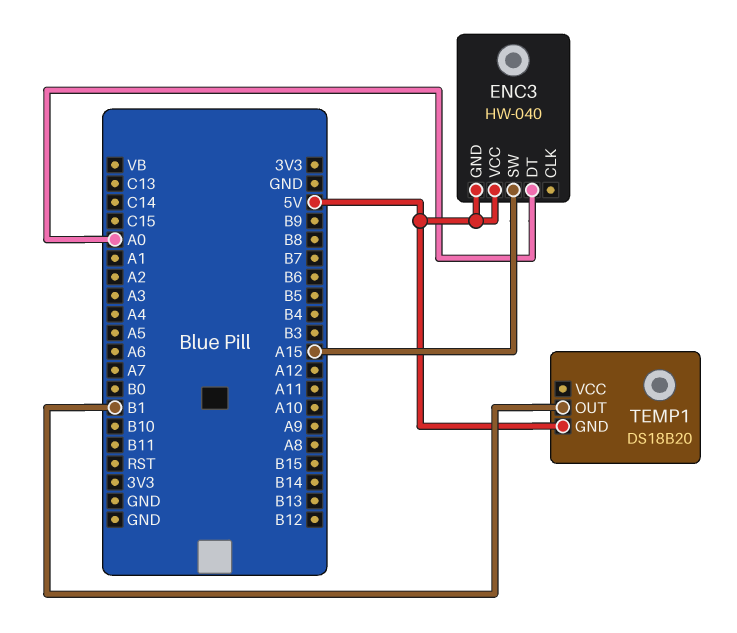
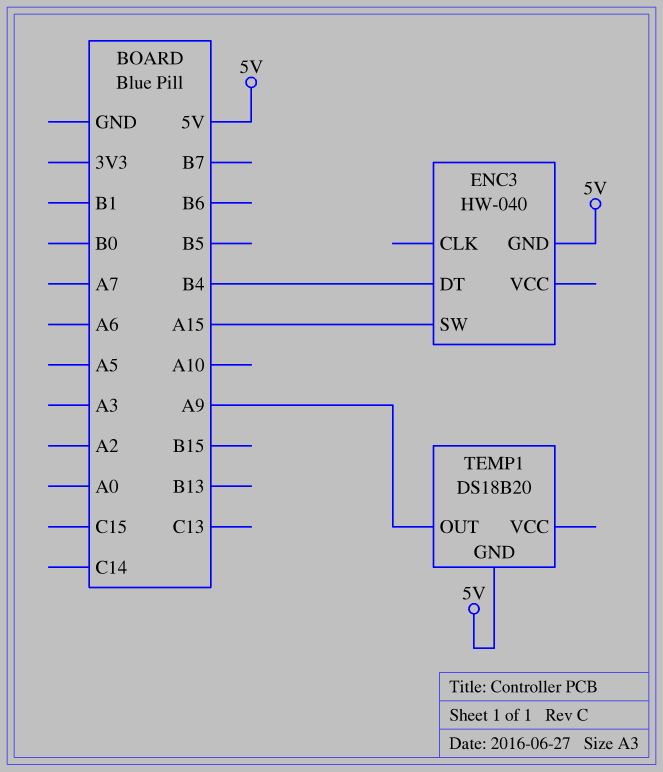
ENC3 pin DT: A0 -> B4
ENC3 pin VCC: 5V -> none
TEMP1 pin OUT: B1 -> A9

